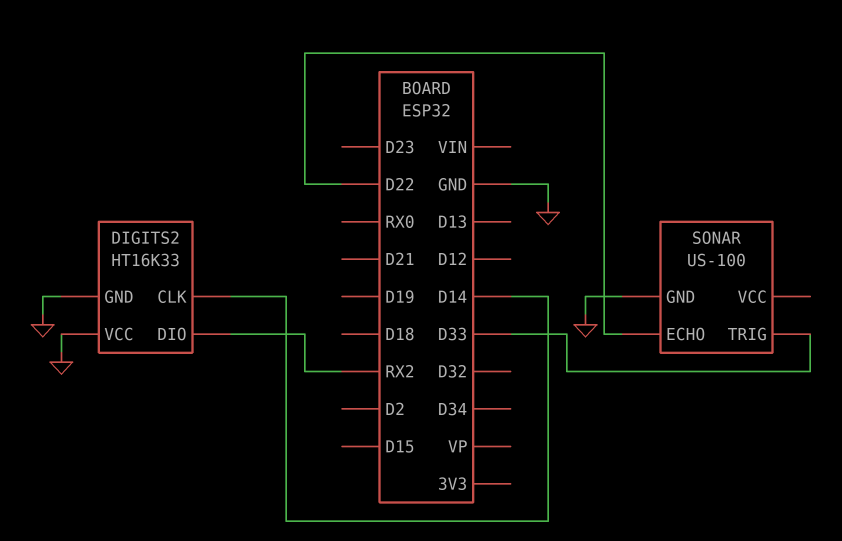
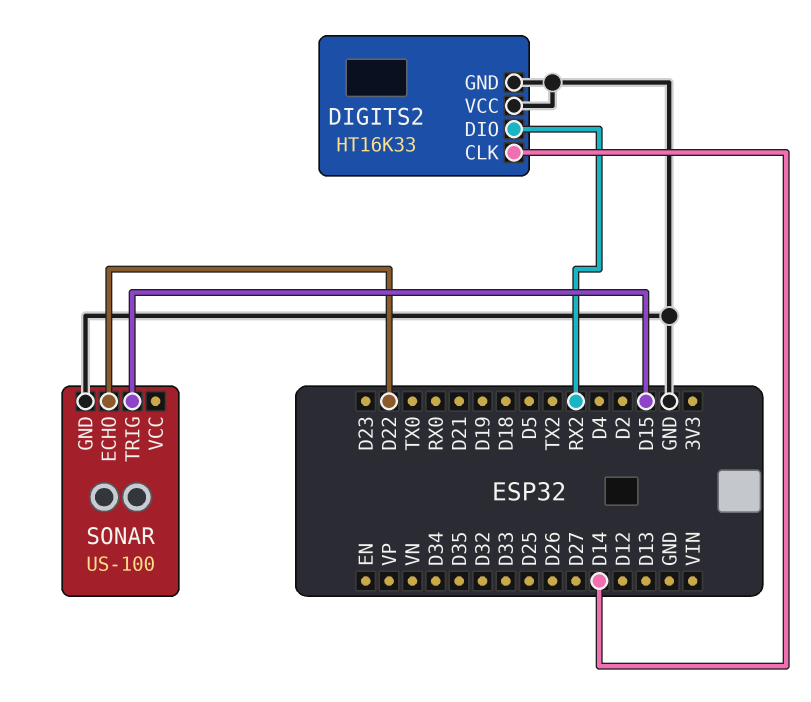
SONAR pin TRIG: D33 -> D15

